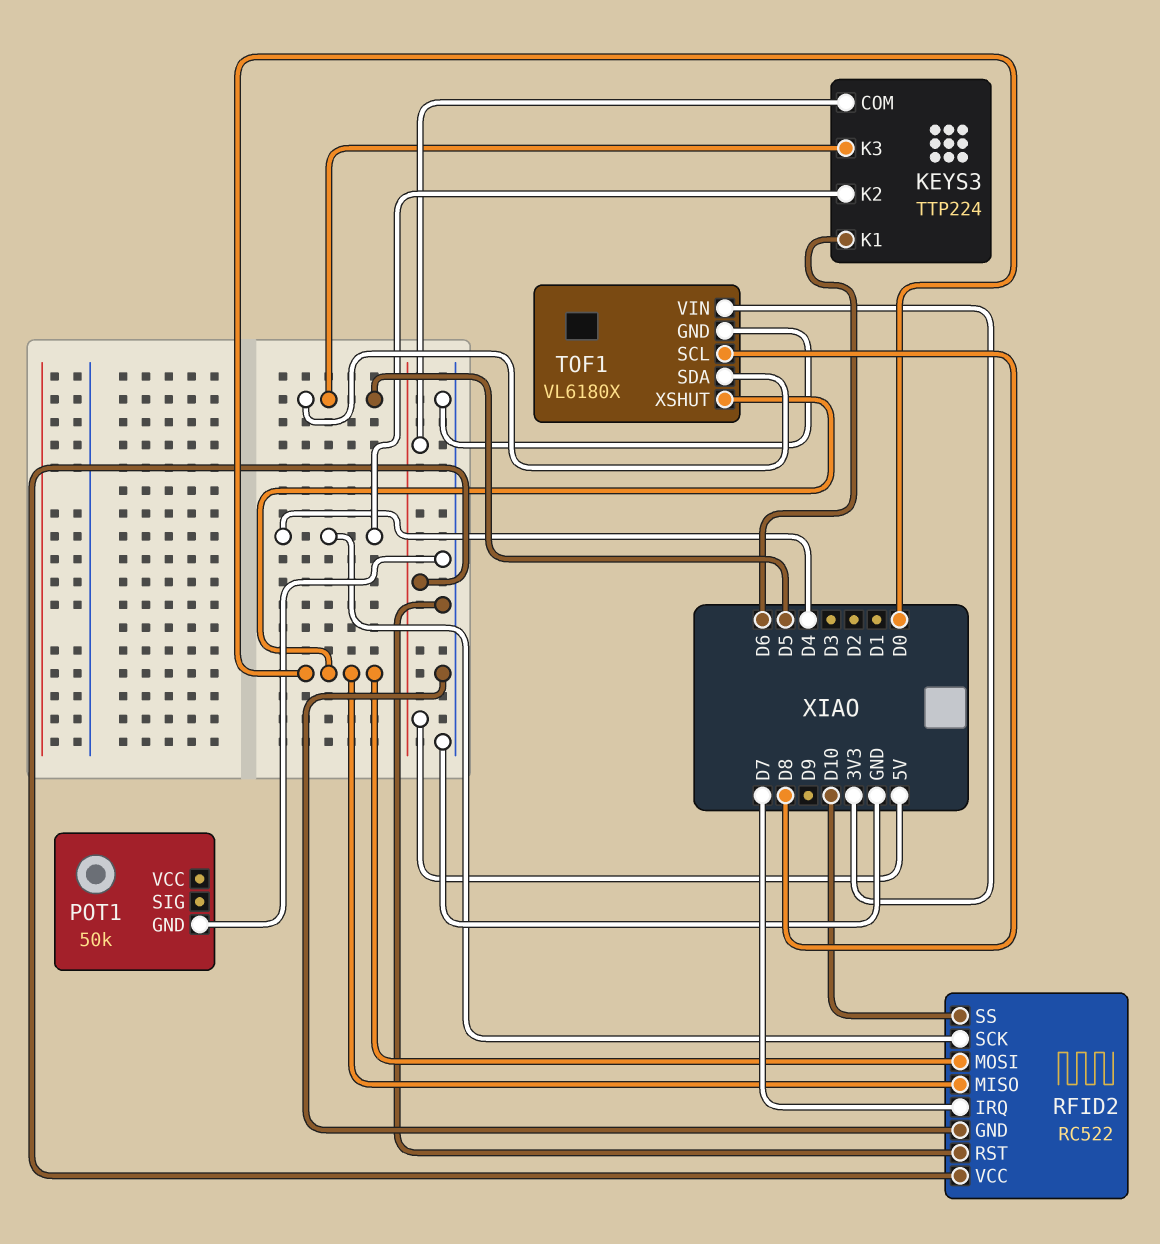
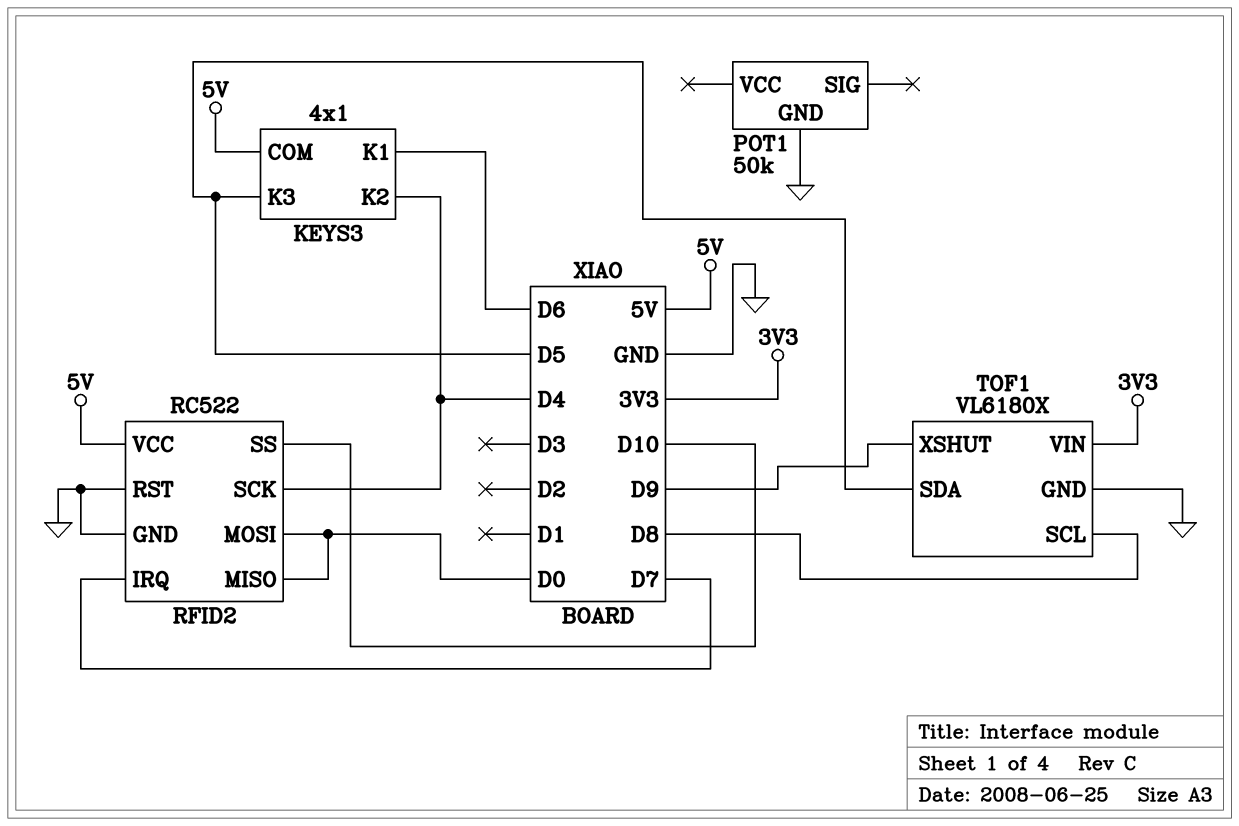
KEYS3: TTP224 -> 4x1
TOF1 pin XSHUT: D0 -> D9

